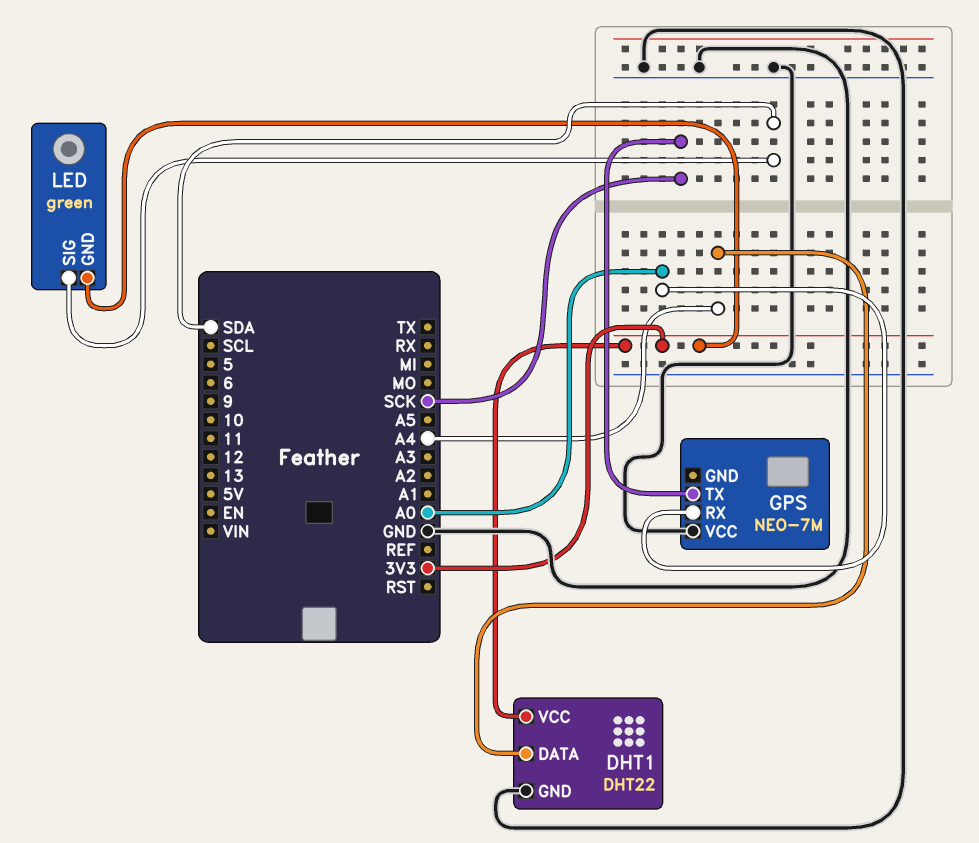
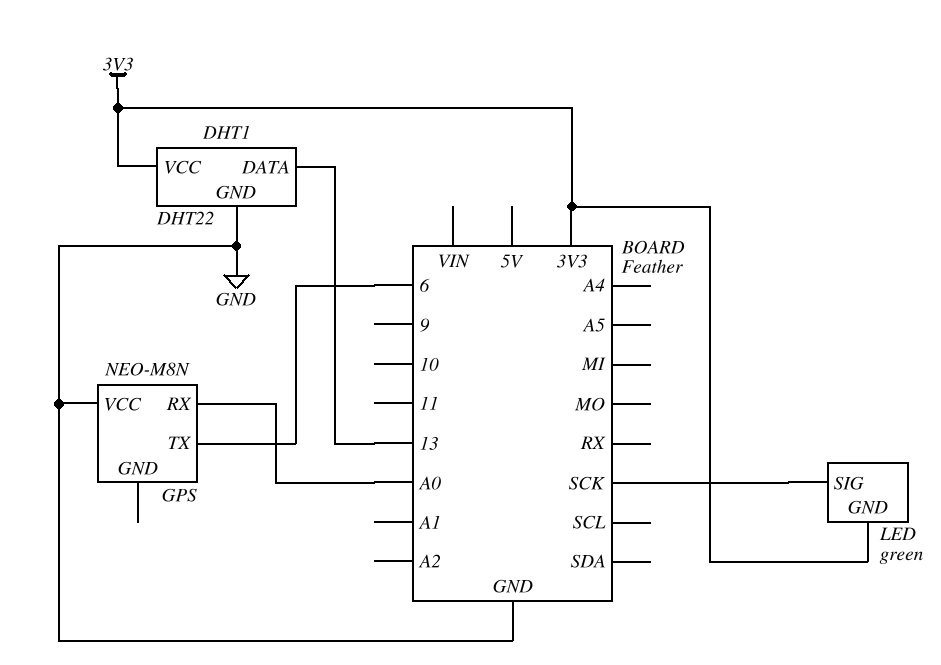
DHT1 pin DATA: A4 -> 13
GPS: NEO-7M -> NEO-M8N
GPS pin TX: SCK -> 6
LED pin SIG: SDA -> SCK

